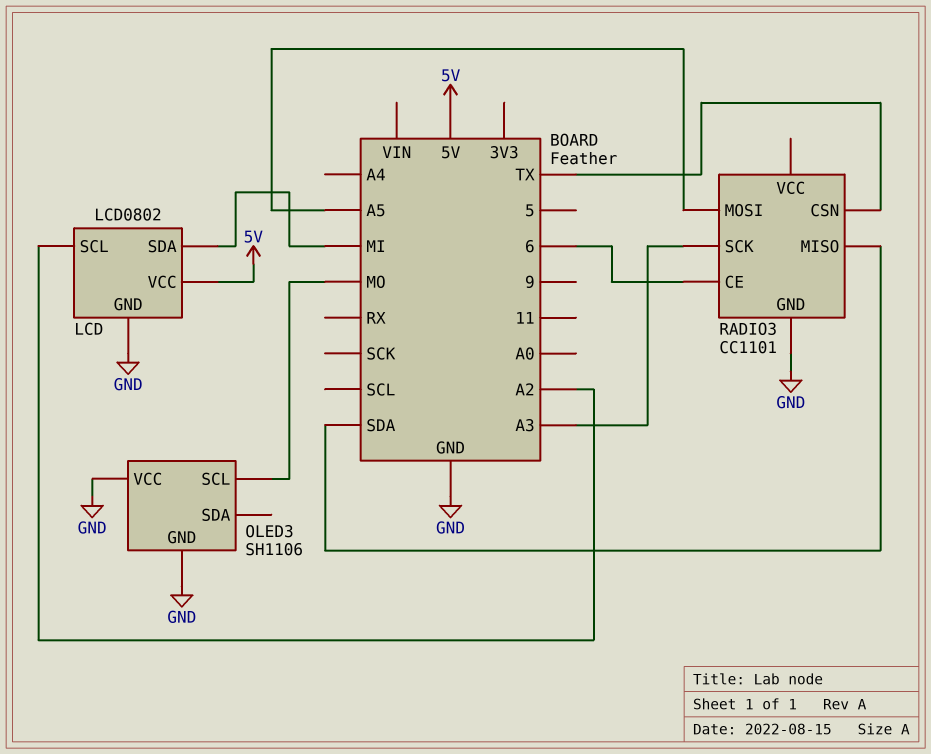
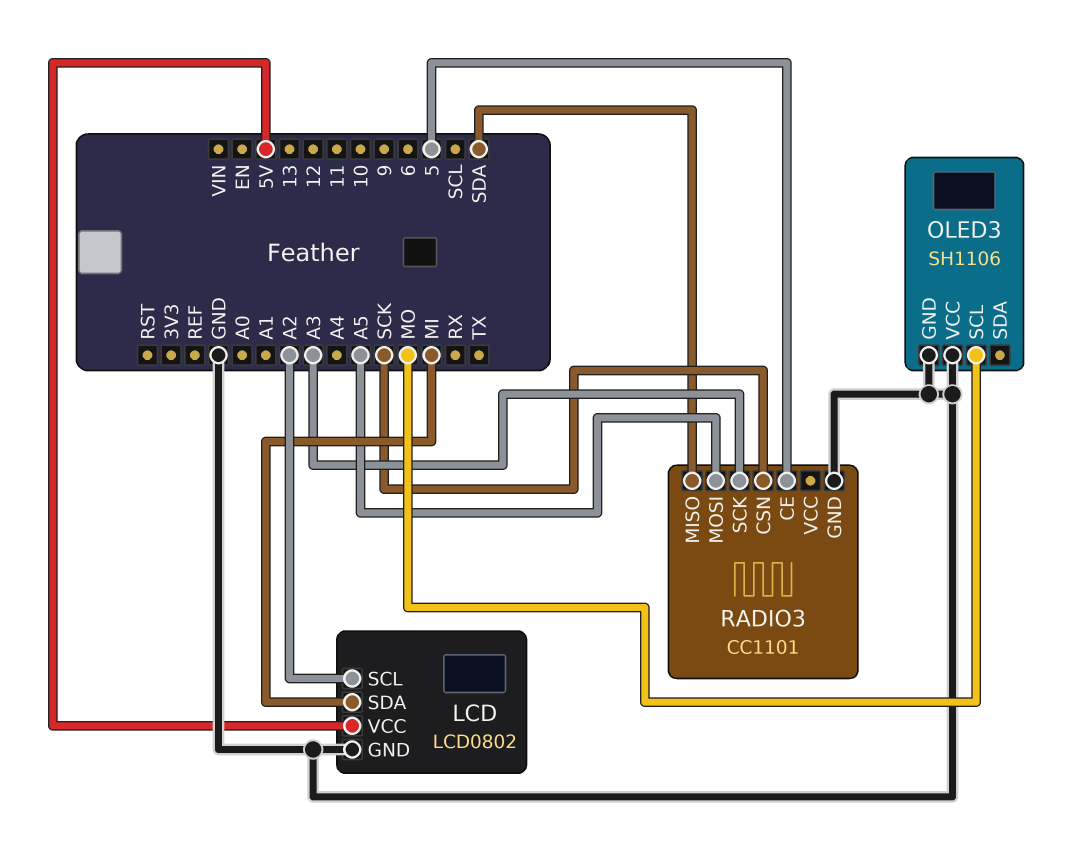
RADIO3 pin CE: 6 -> 5
RADIO3 pin CSN: TX -> SCK

